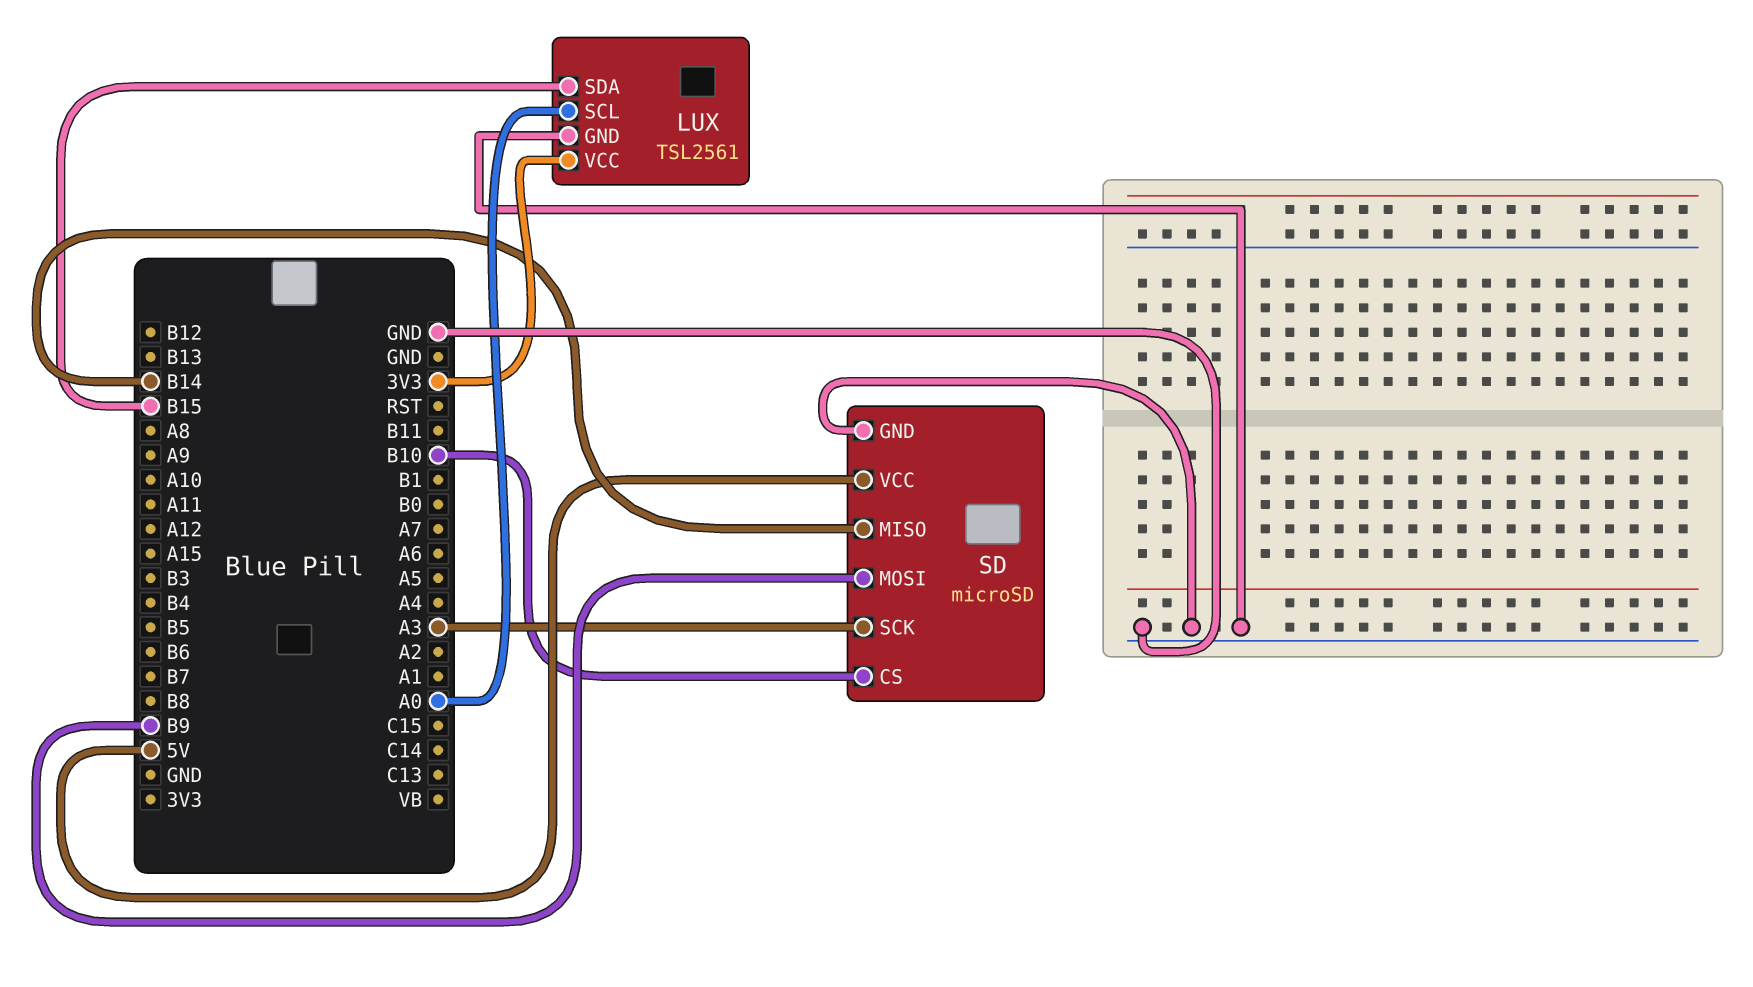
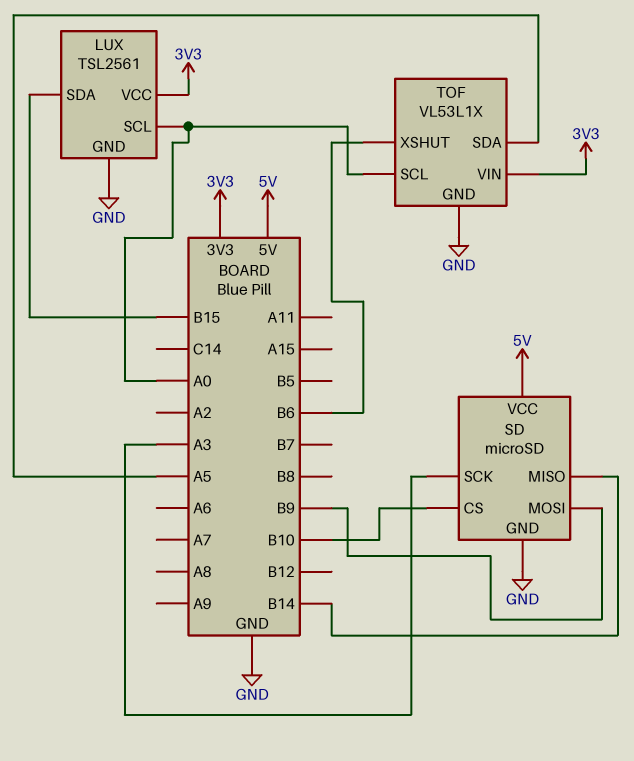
TOF: none -> VL53L1X
TOF pin GND: none -> GND
TOF pin SCL: none -> A0
TOF pin SDA: none -> A5
TOF pin VIN: none -> 3V3
TOF pin XSHUT: none -> B6

